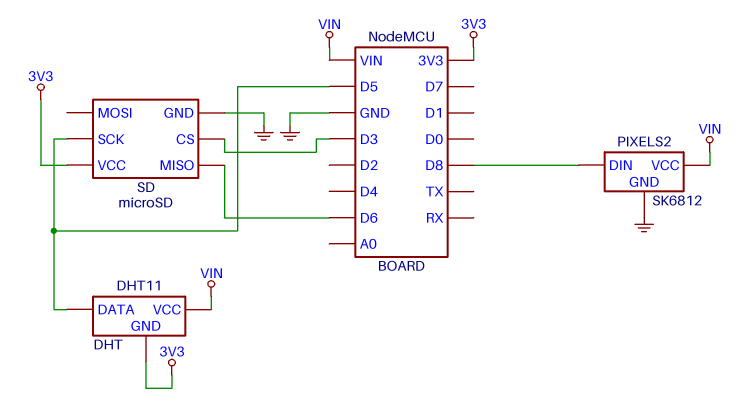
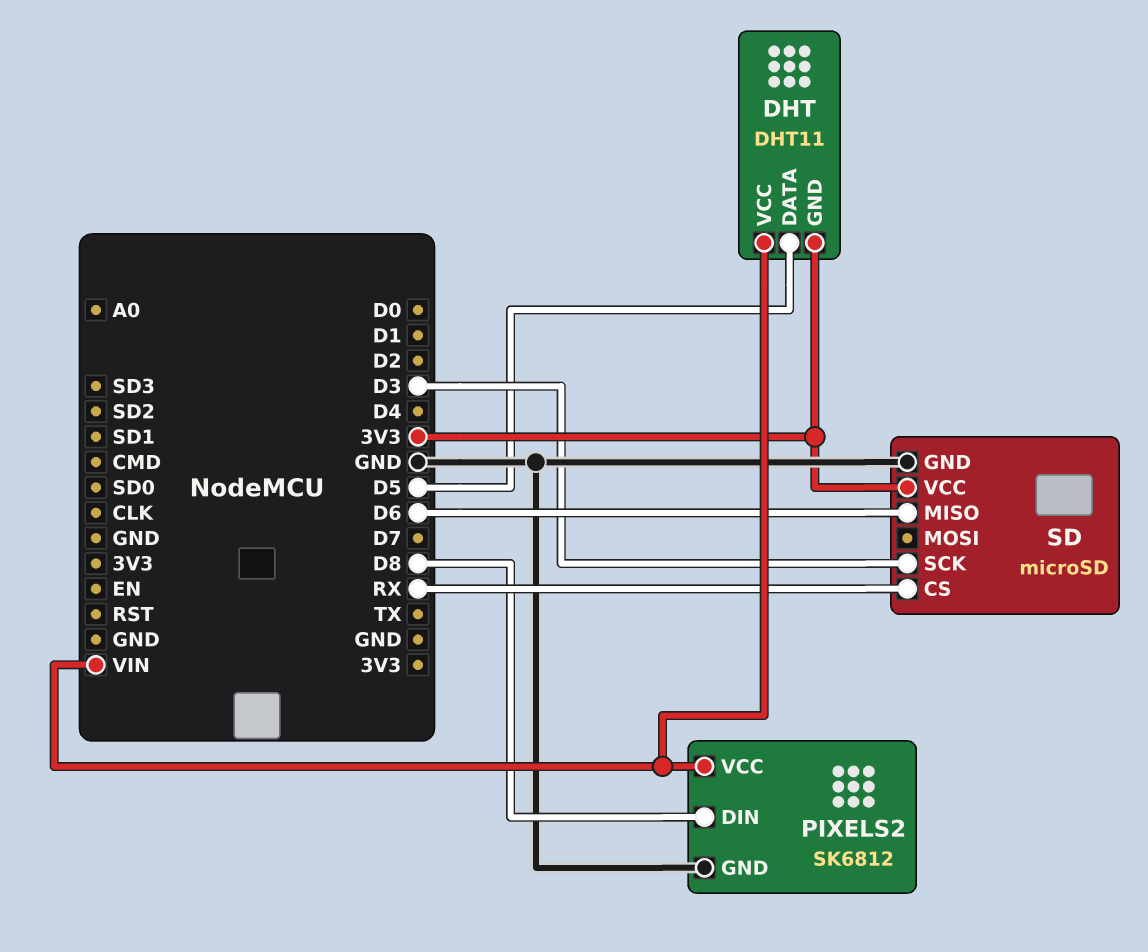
SD pin CS: D3 -> RX
SD pin SCK: D5 -> D3

